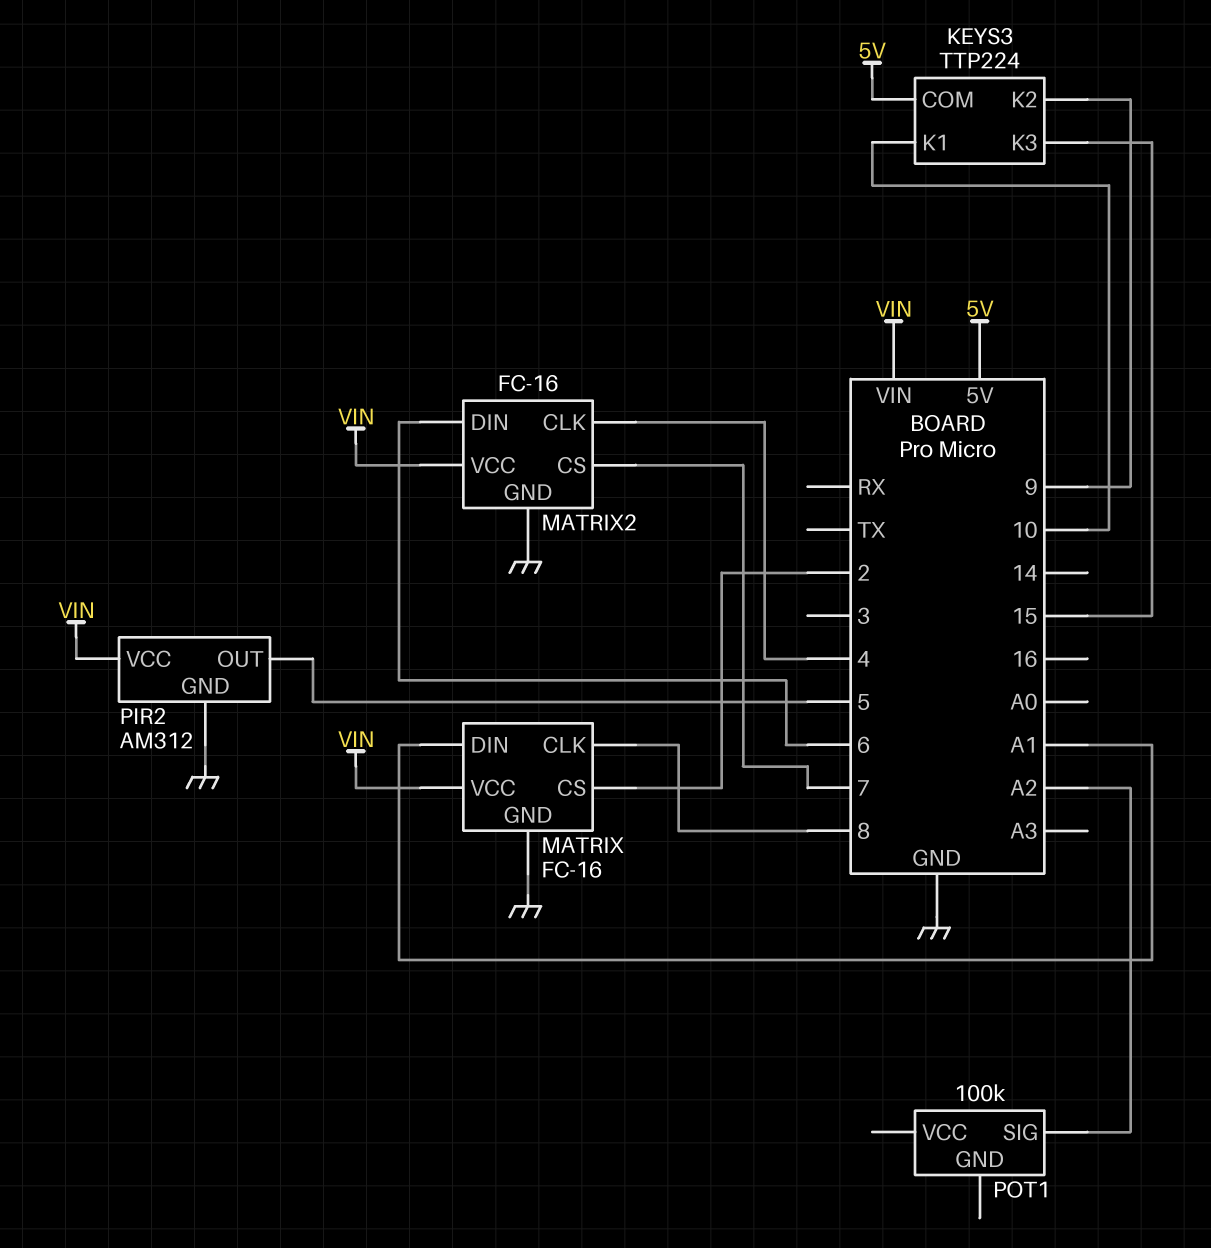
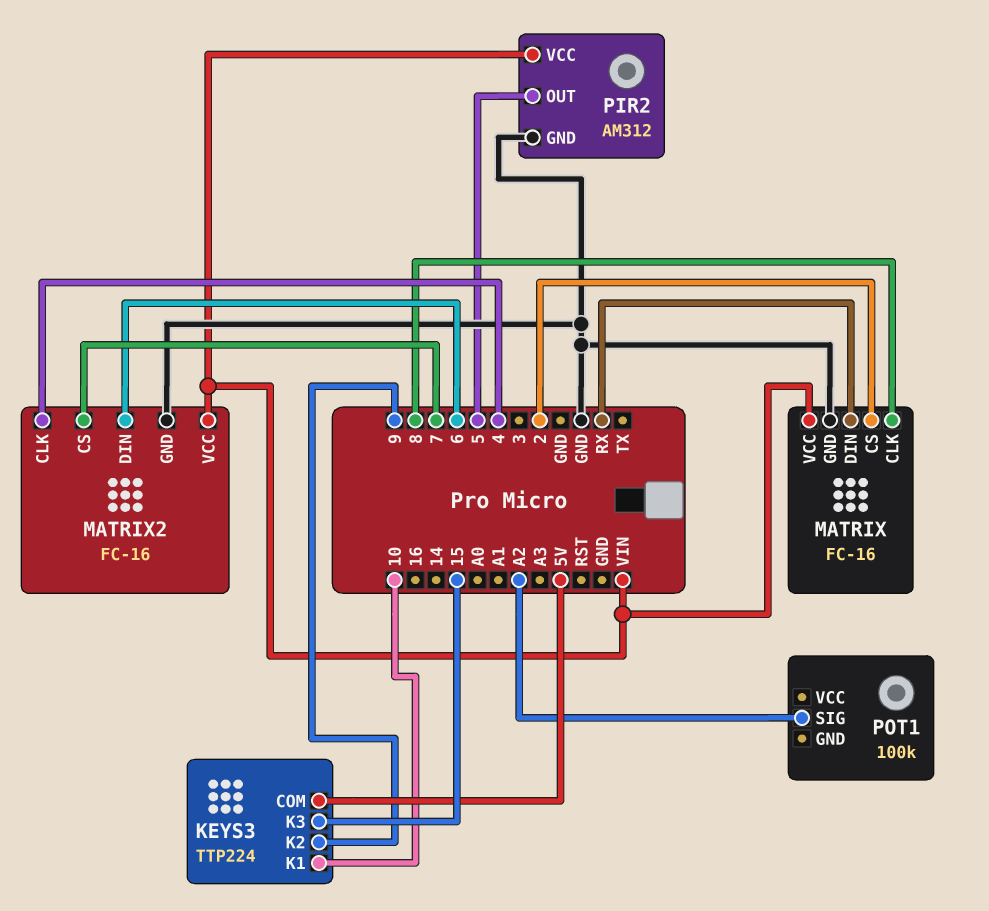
MATRIX pin DIN: A1 -> RX

